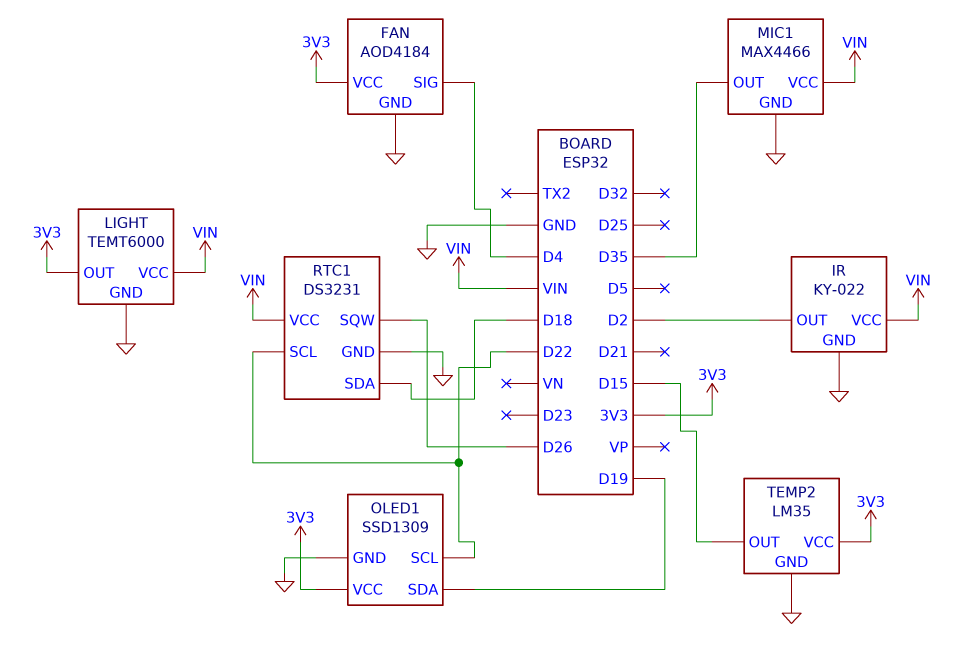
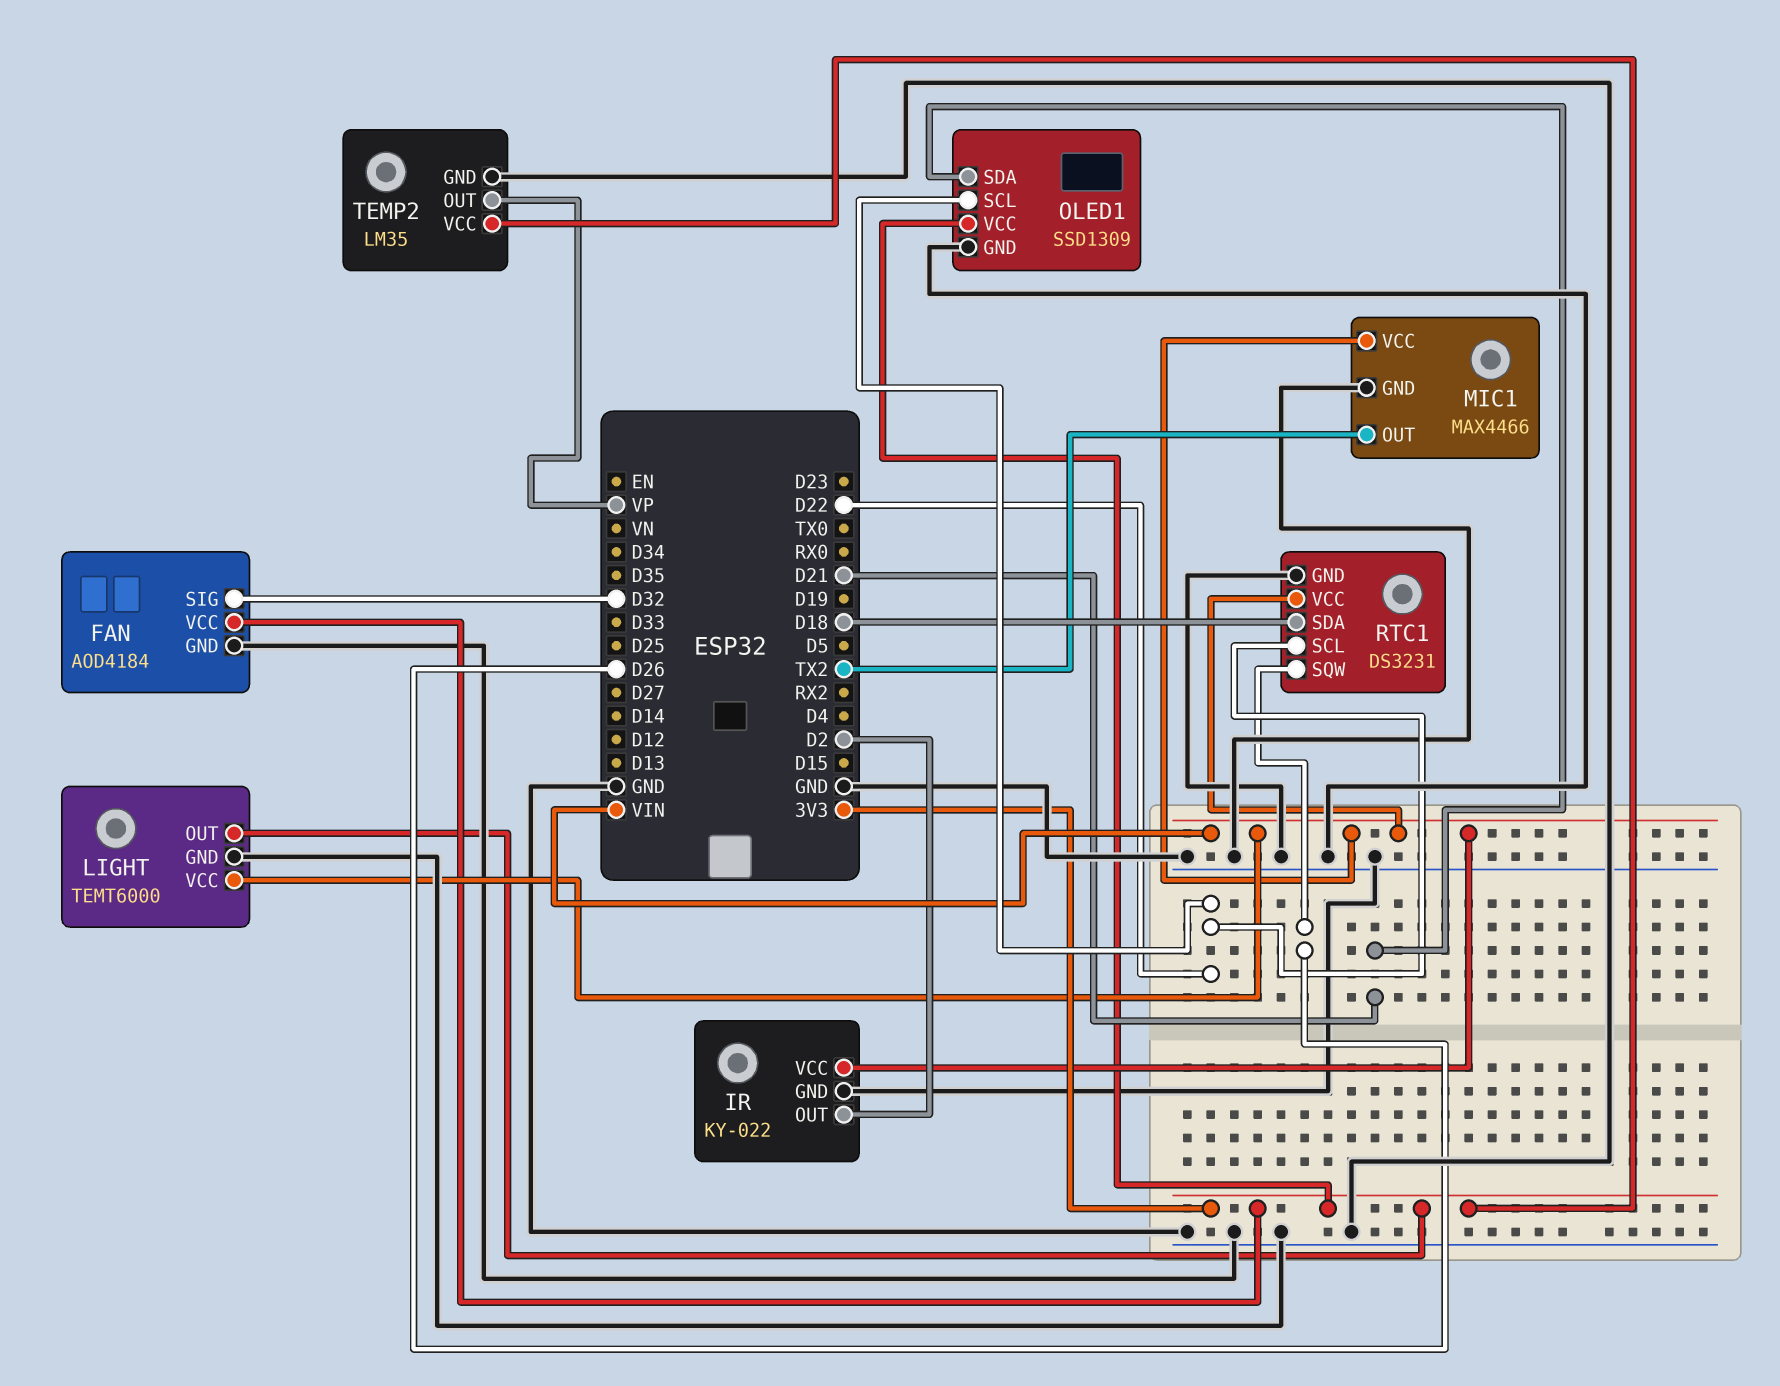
FAN pin SIG: D4 -> D32
MIC1 pin OUT: D35 -> TX2
OLED1 pin SDA: D19 -> D21
TEMP2 pin OUT: D15 -> VP

